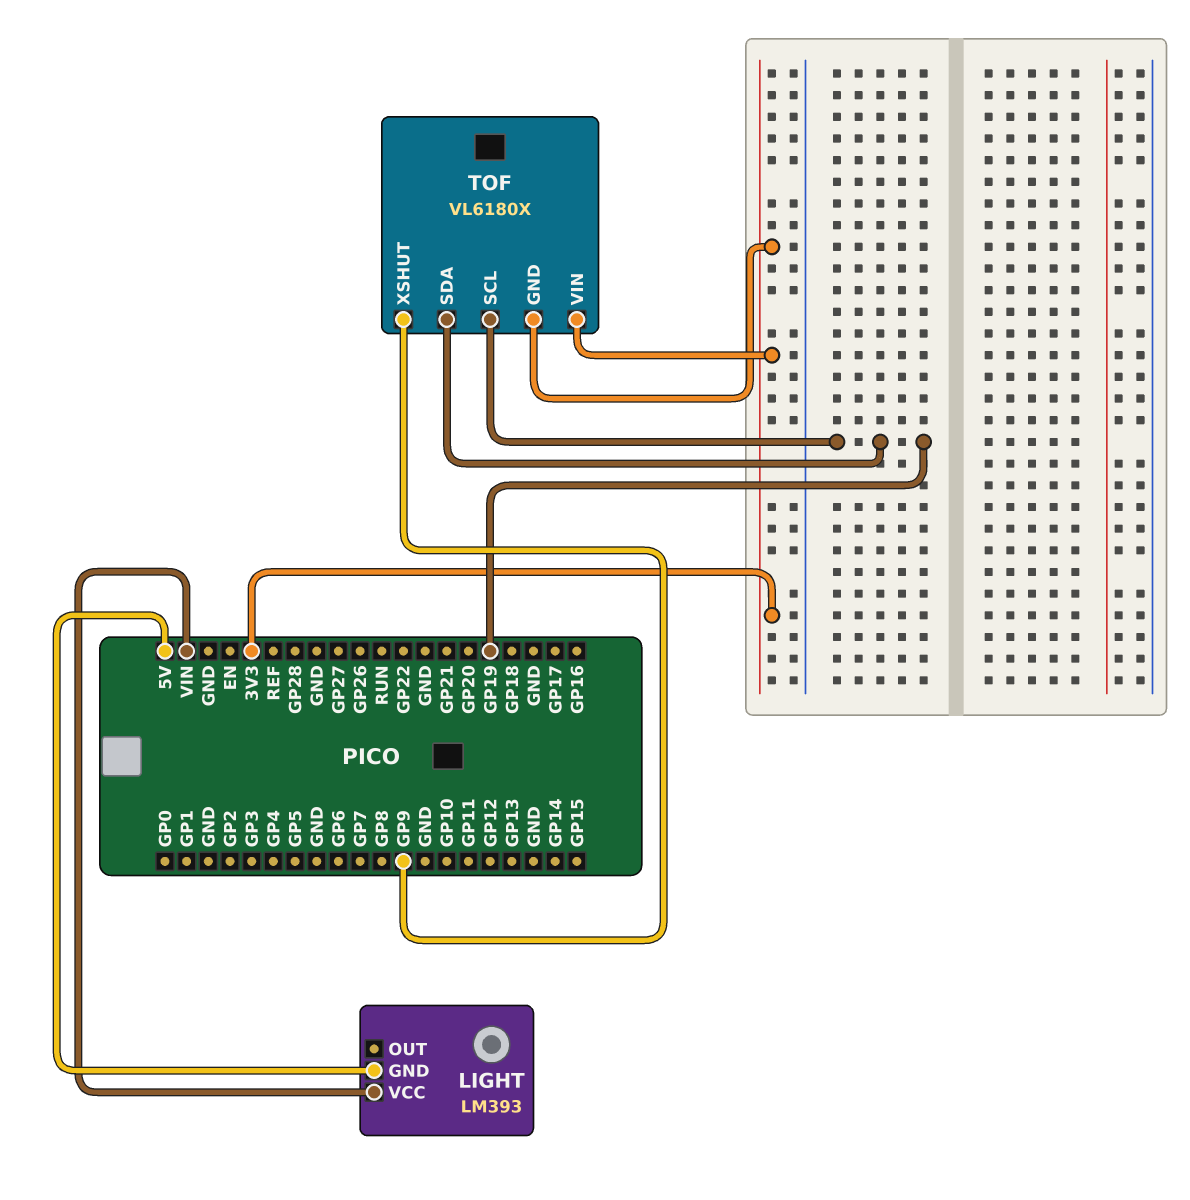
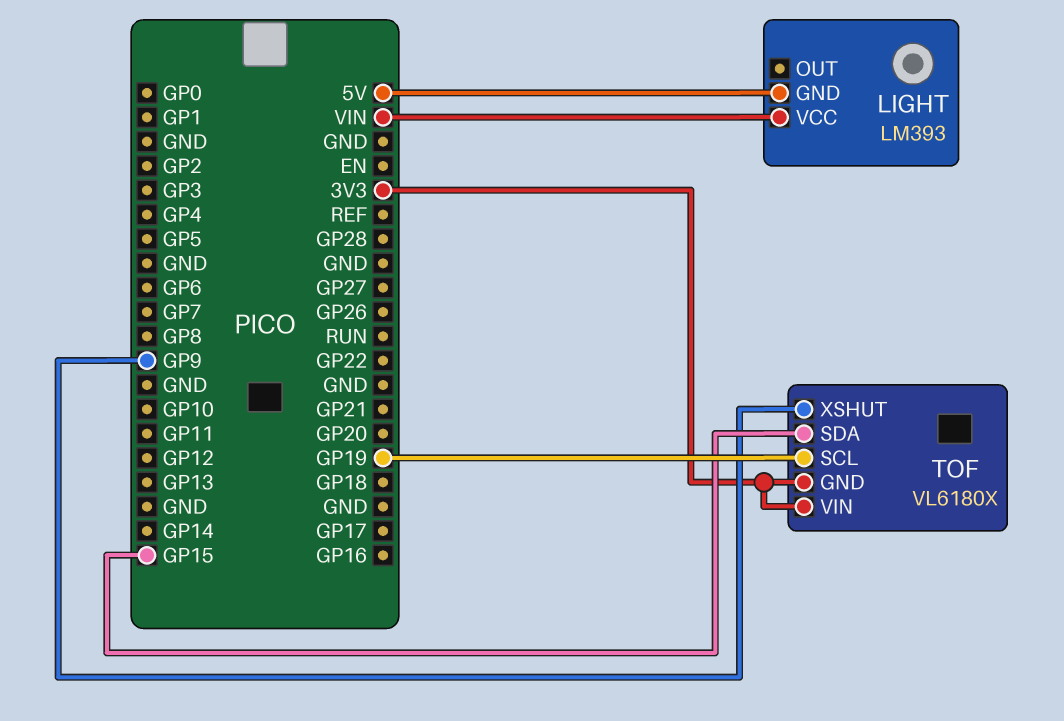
TOF pin SDA: GP19 -> GP15

